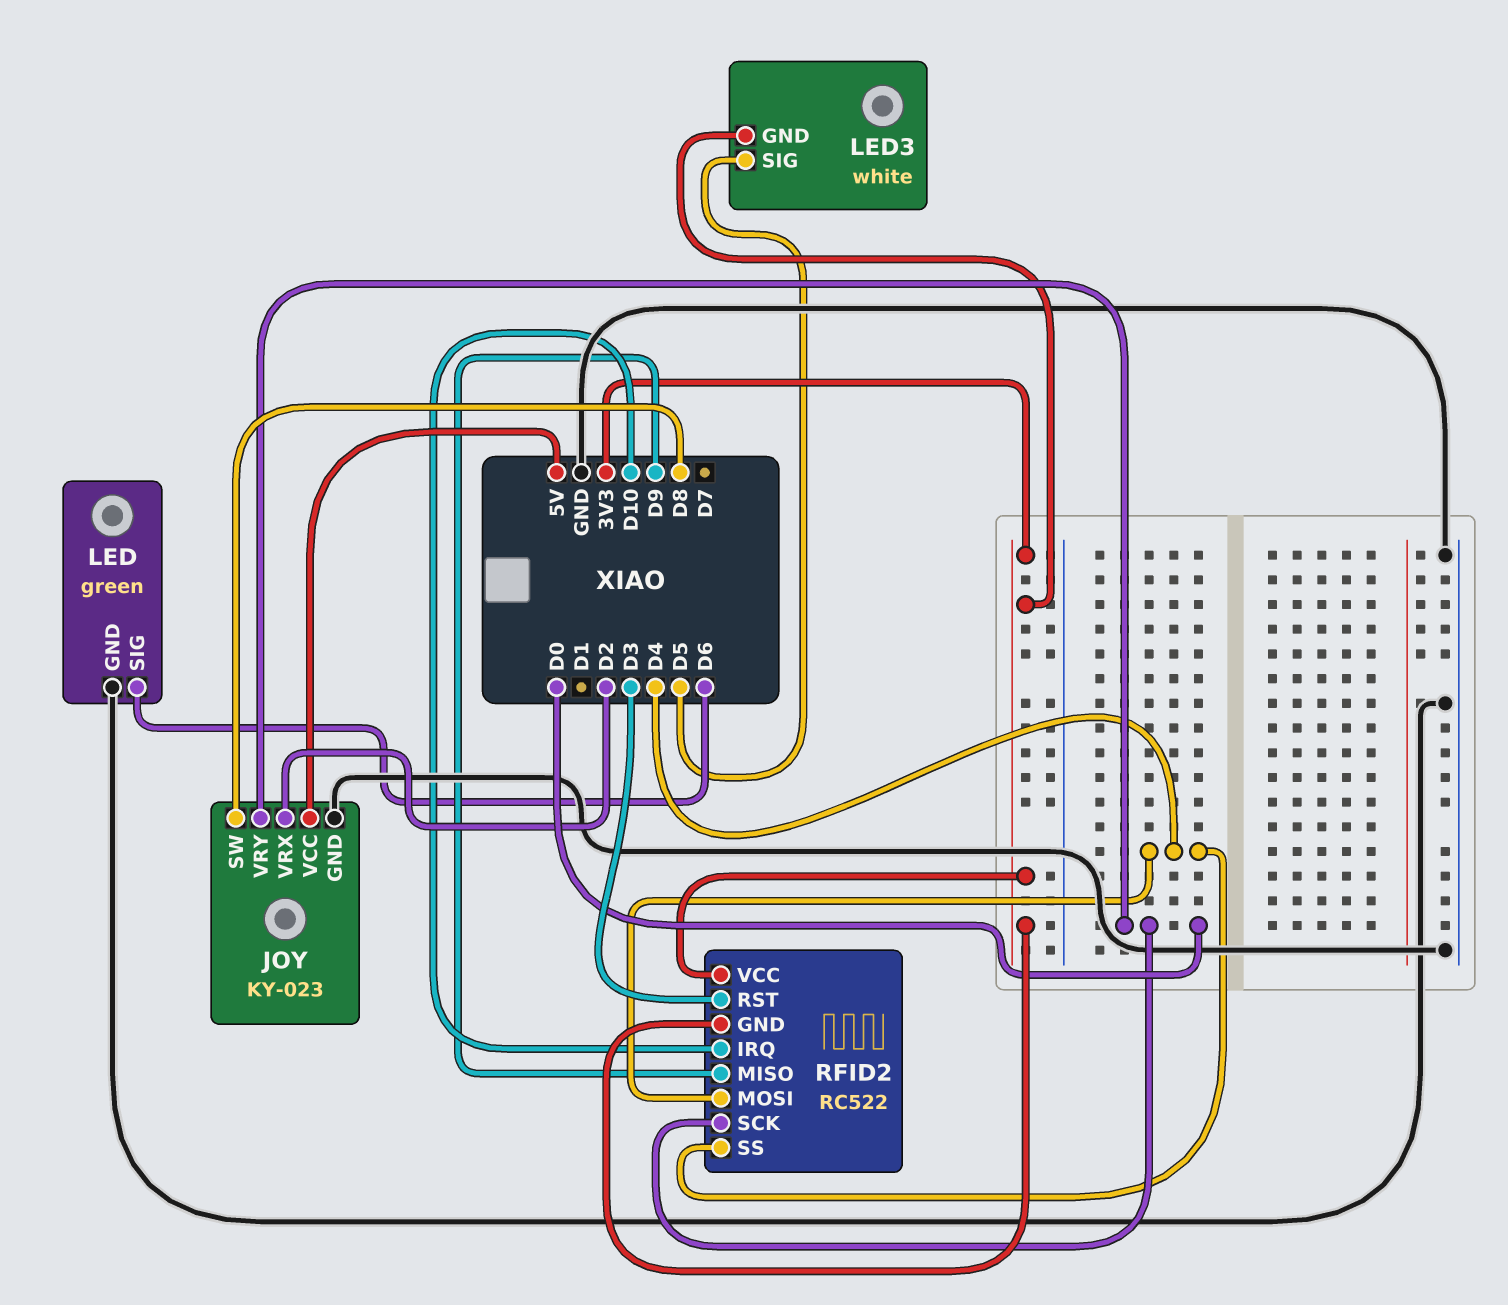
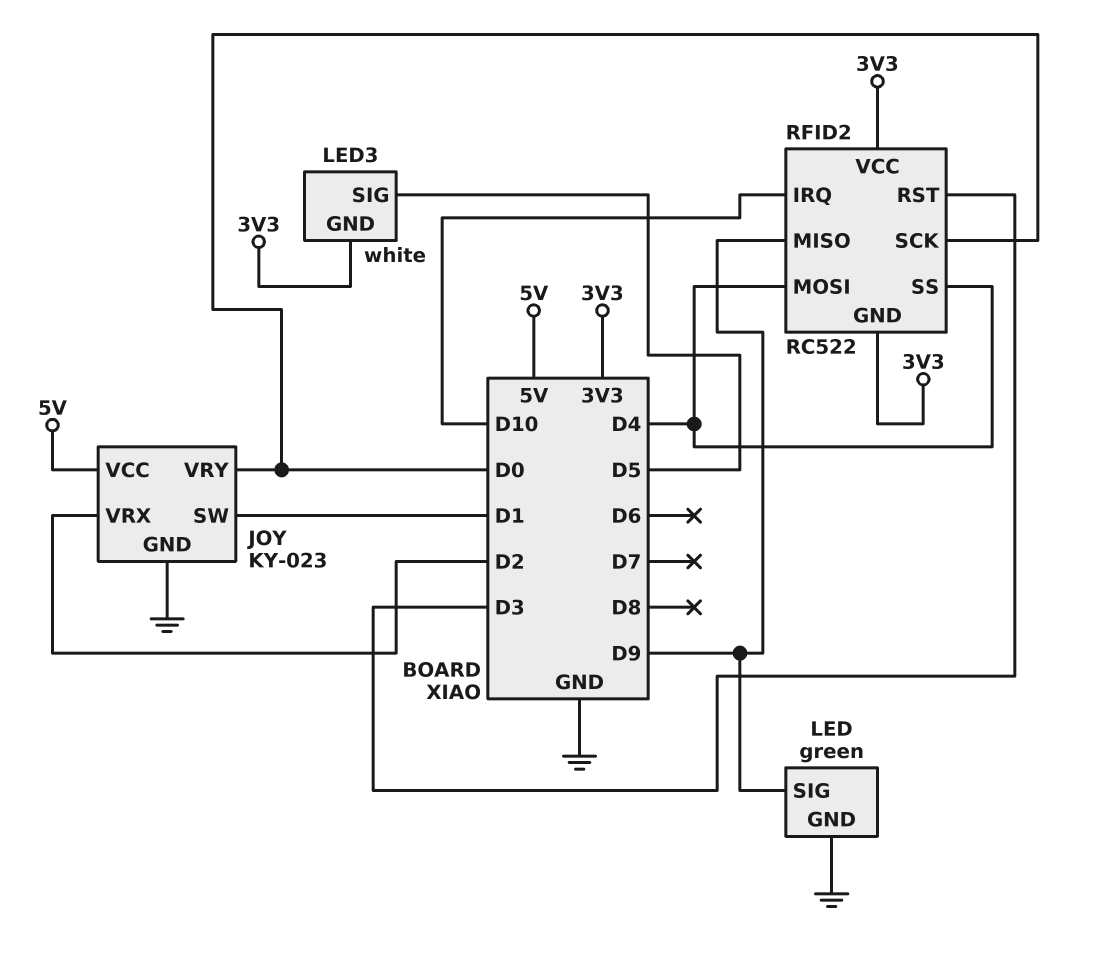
JOY pin SW: D8 -> D1
LED pin SIG: D6 -> D9

